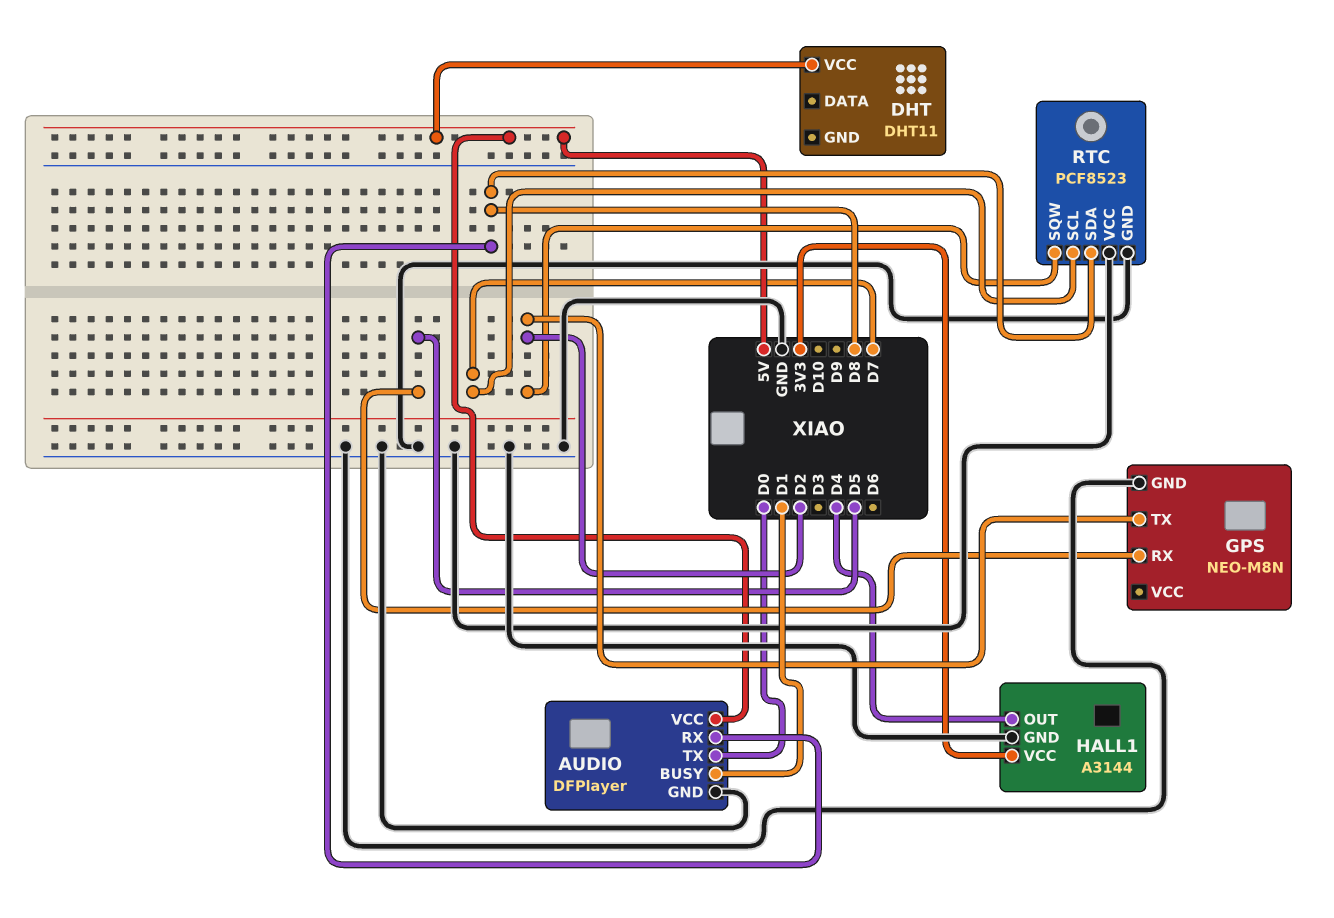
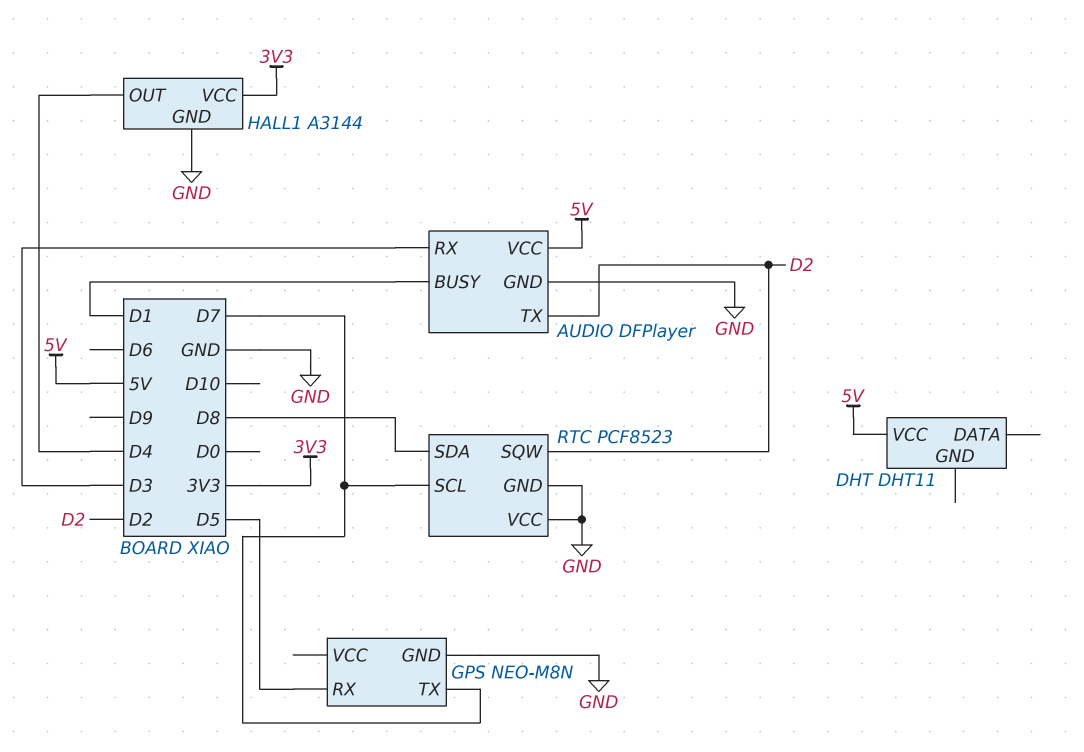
AUDIO pin RX: D8 -> D3
AUDIO pin TX: D0 -> D2
GPS pin TX: D2 -> D7

